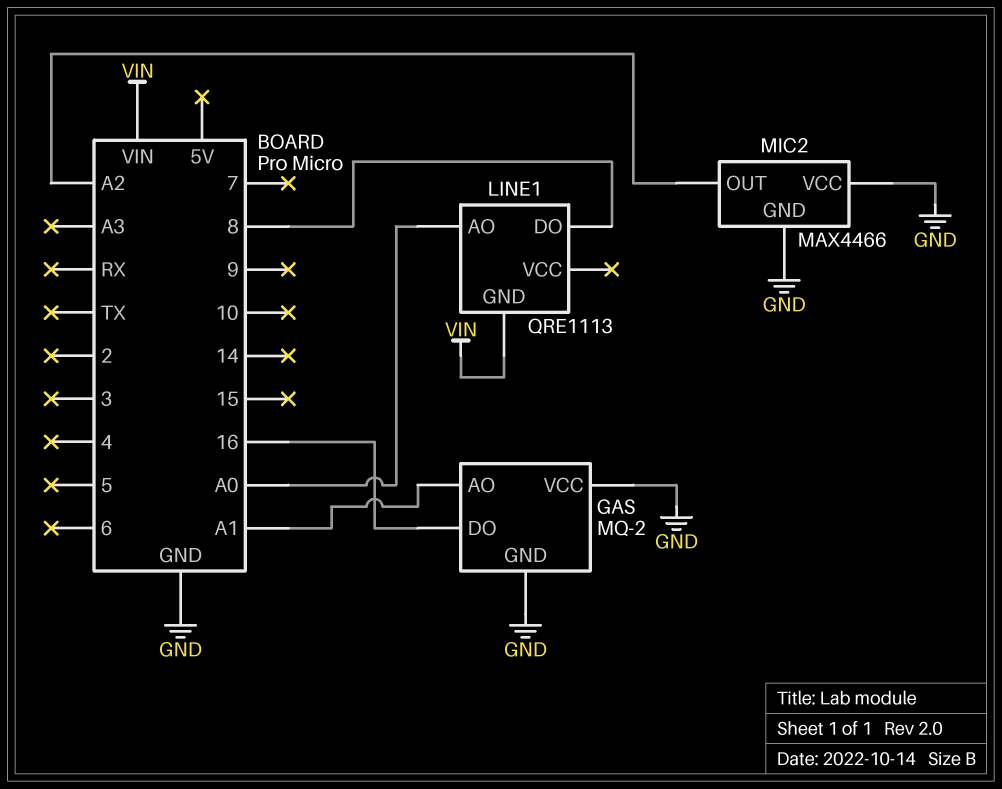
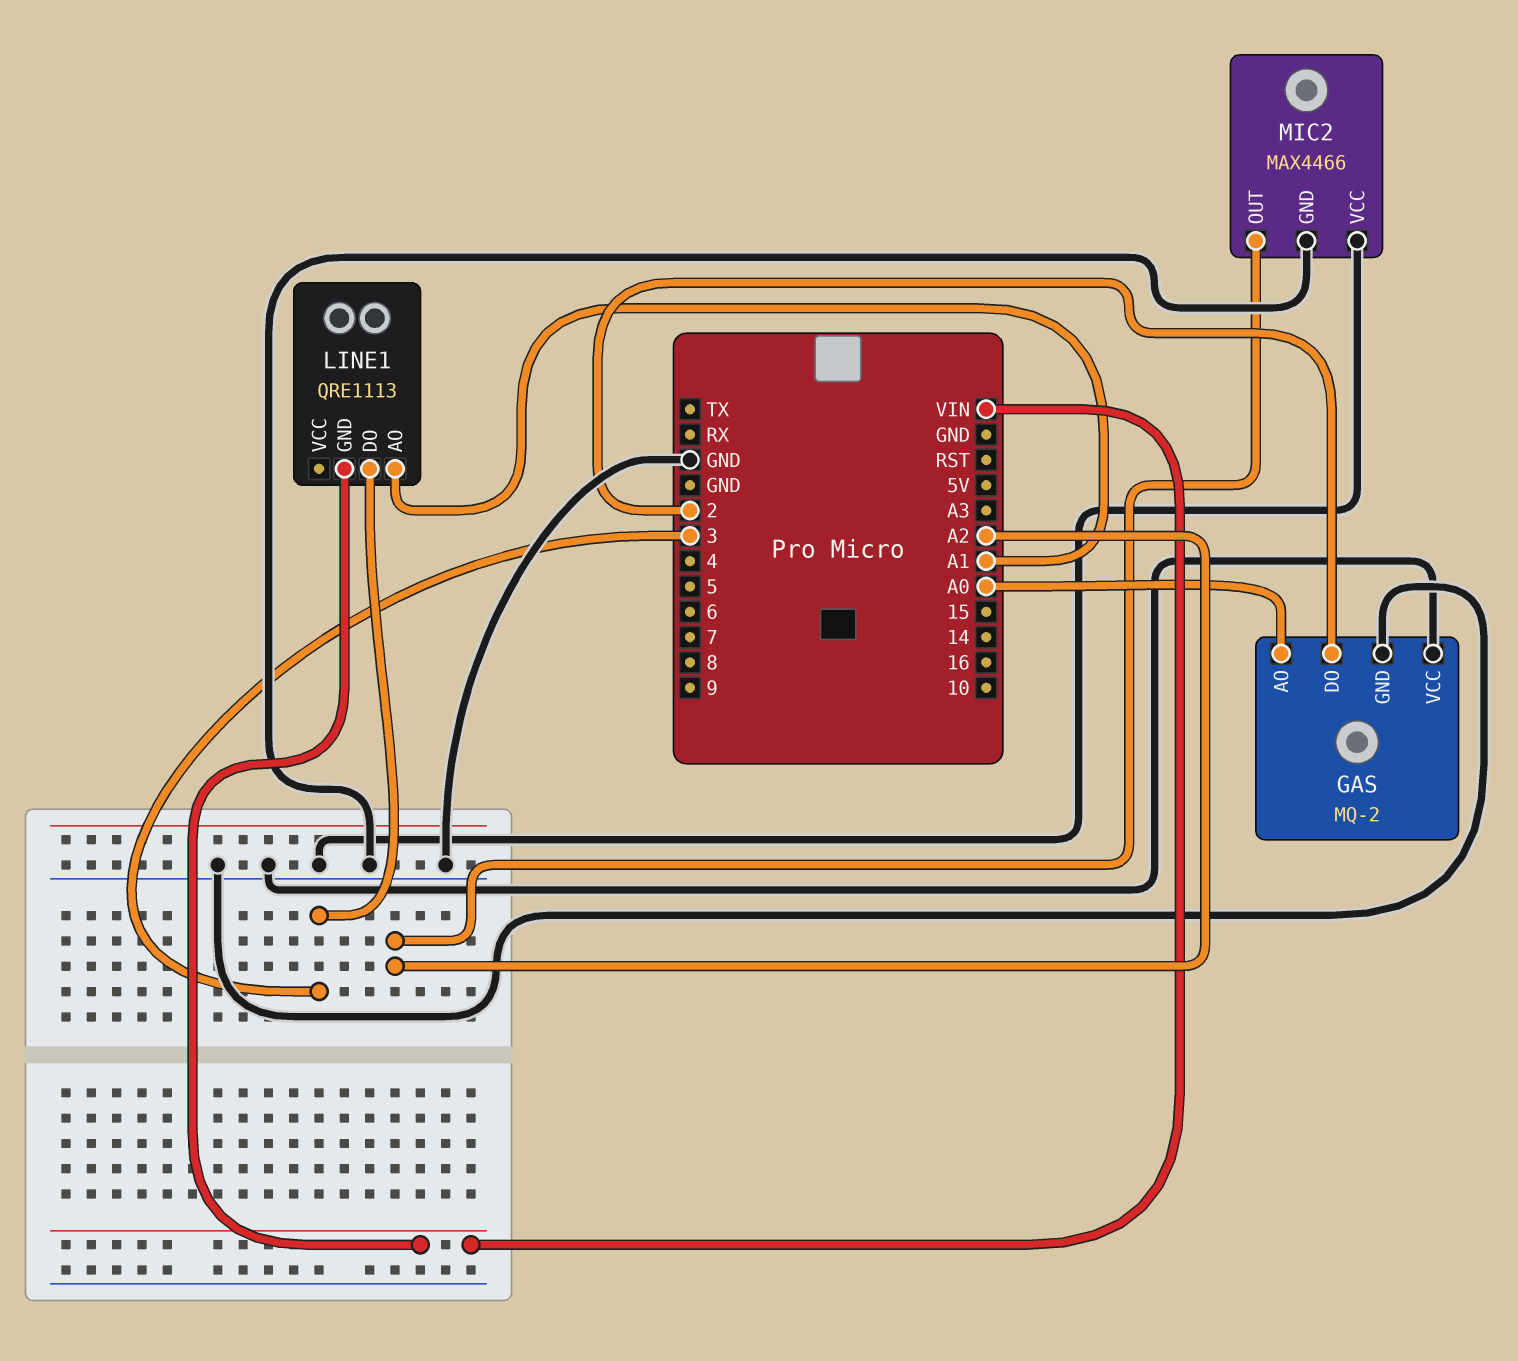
GAS pin AO: A1 -> A0
GAS pin DO: 16 -> 2
LINE1 pin AO: A0 -> A1
LINE1 pin DO: 8 -> 3

